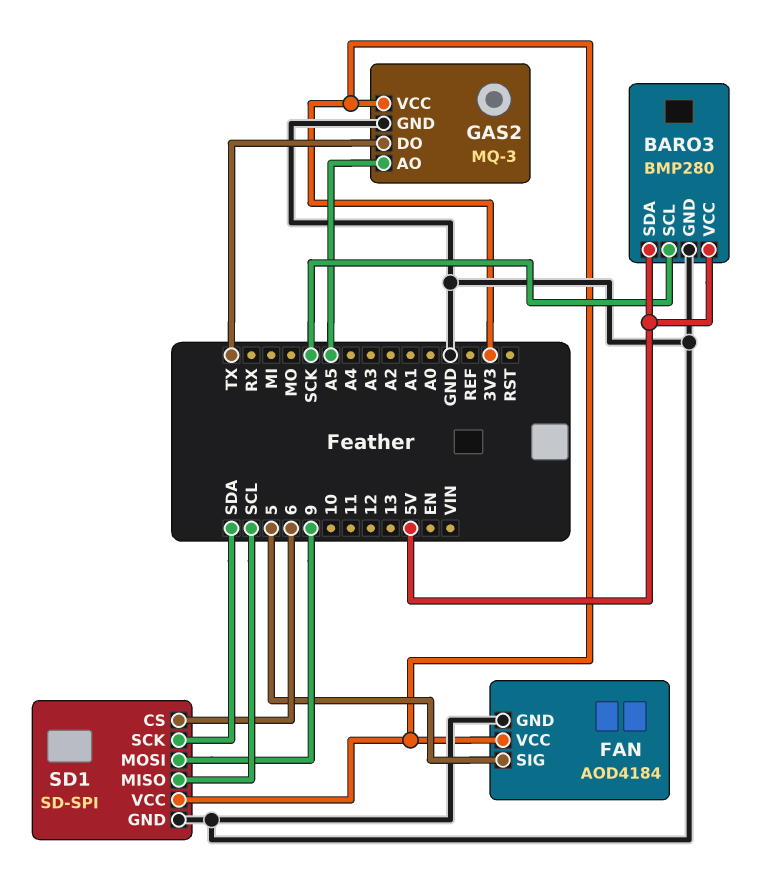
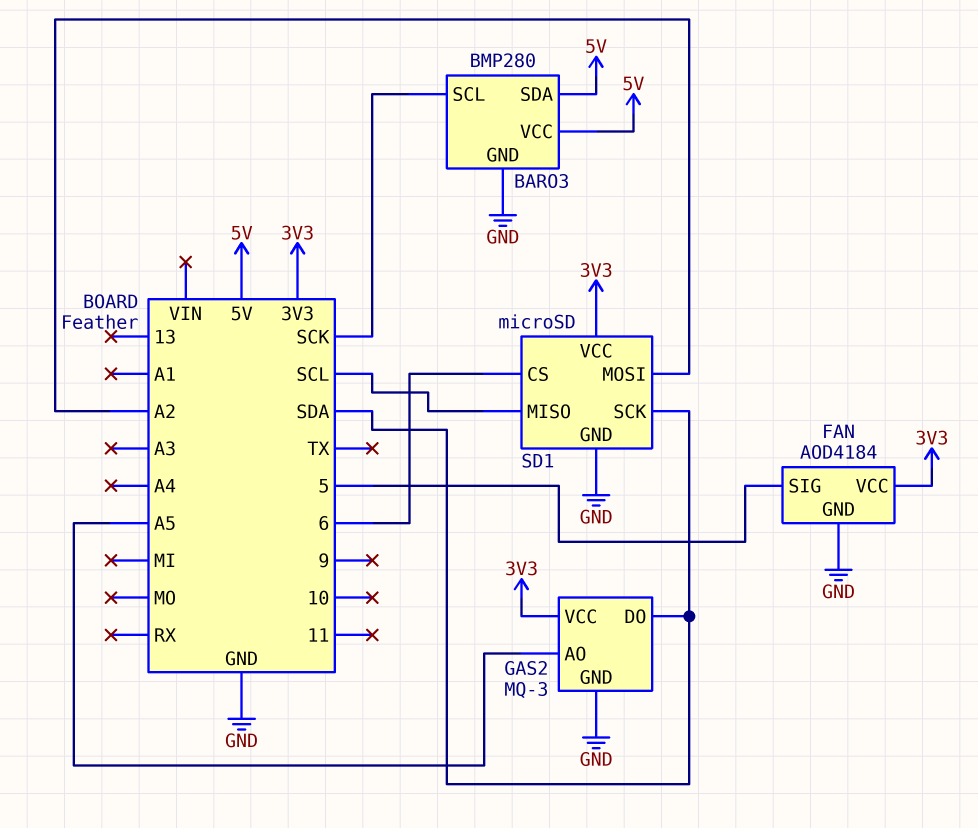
GAS2 pin DO: TX -> SDA
SD1: SD-SPI -> microSD
SD1 pin MOSI: 9 -> A2

